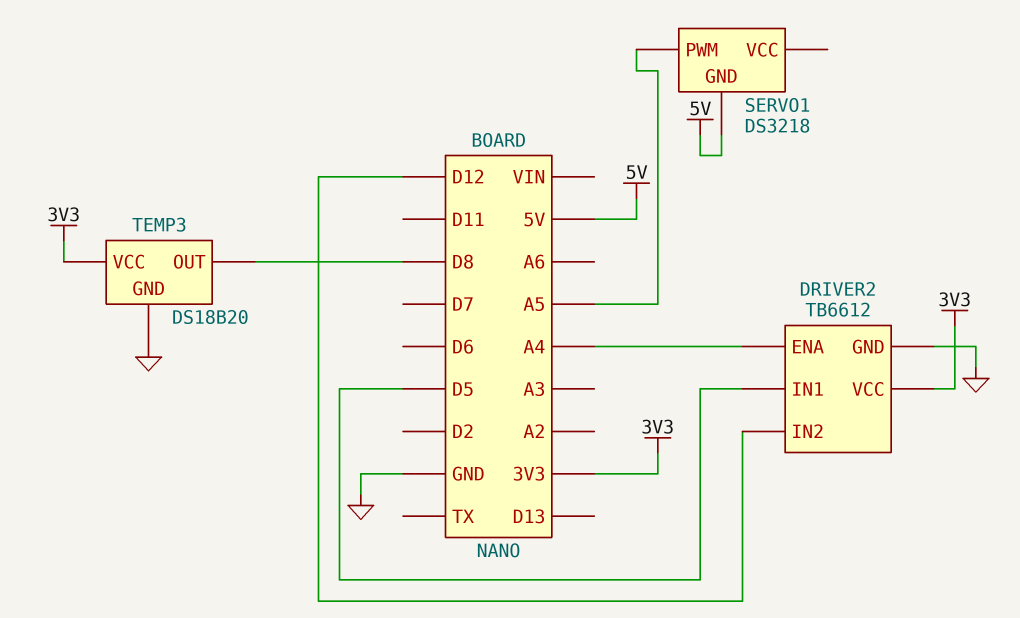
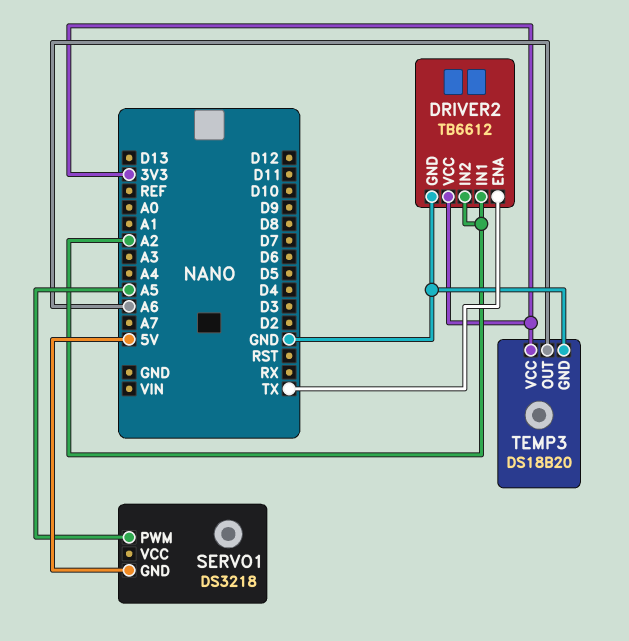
DRIVER2 pin ENA: A4 -> TX
DRIVER2 pin IN1: D5 -> A2
DRIVER2 pin IN2: D12 -> A2
TEMP3 pin OUT: D8 -> A6

